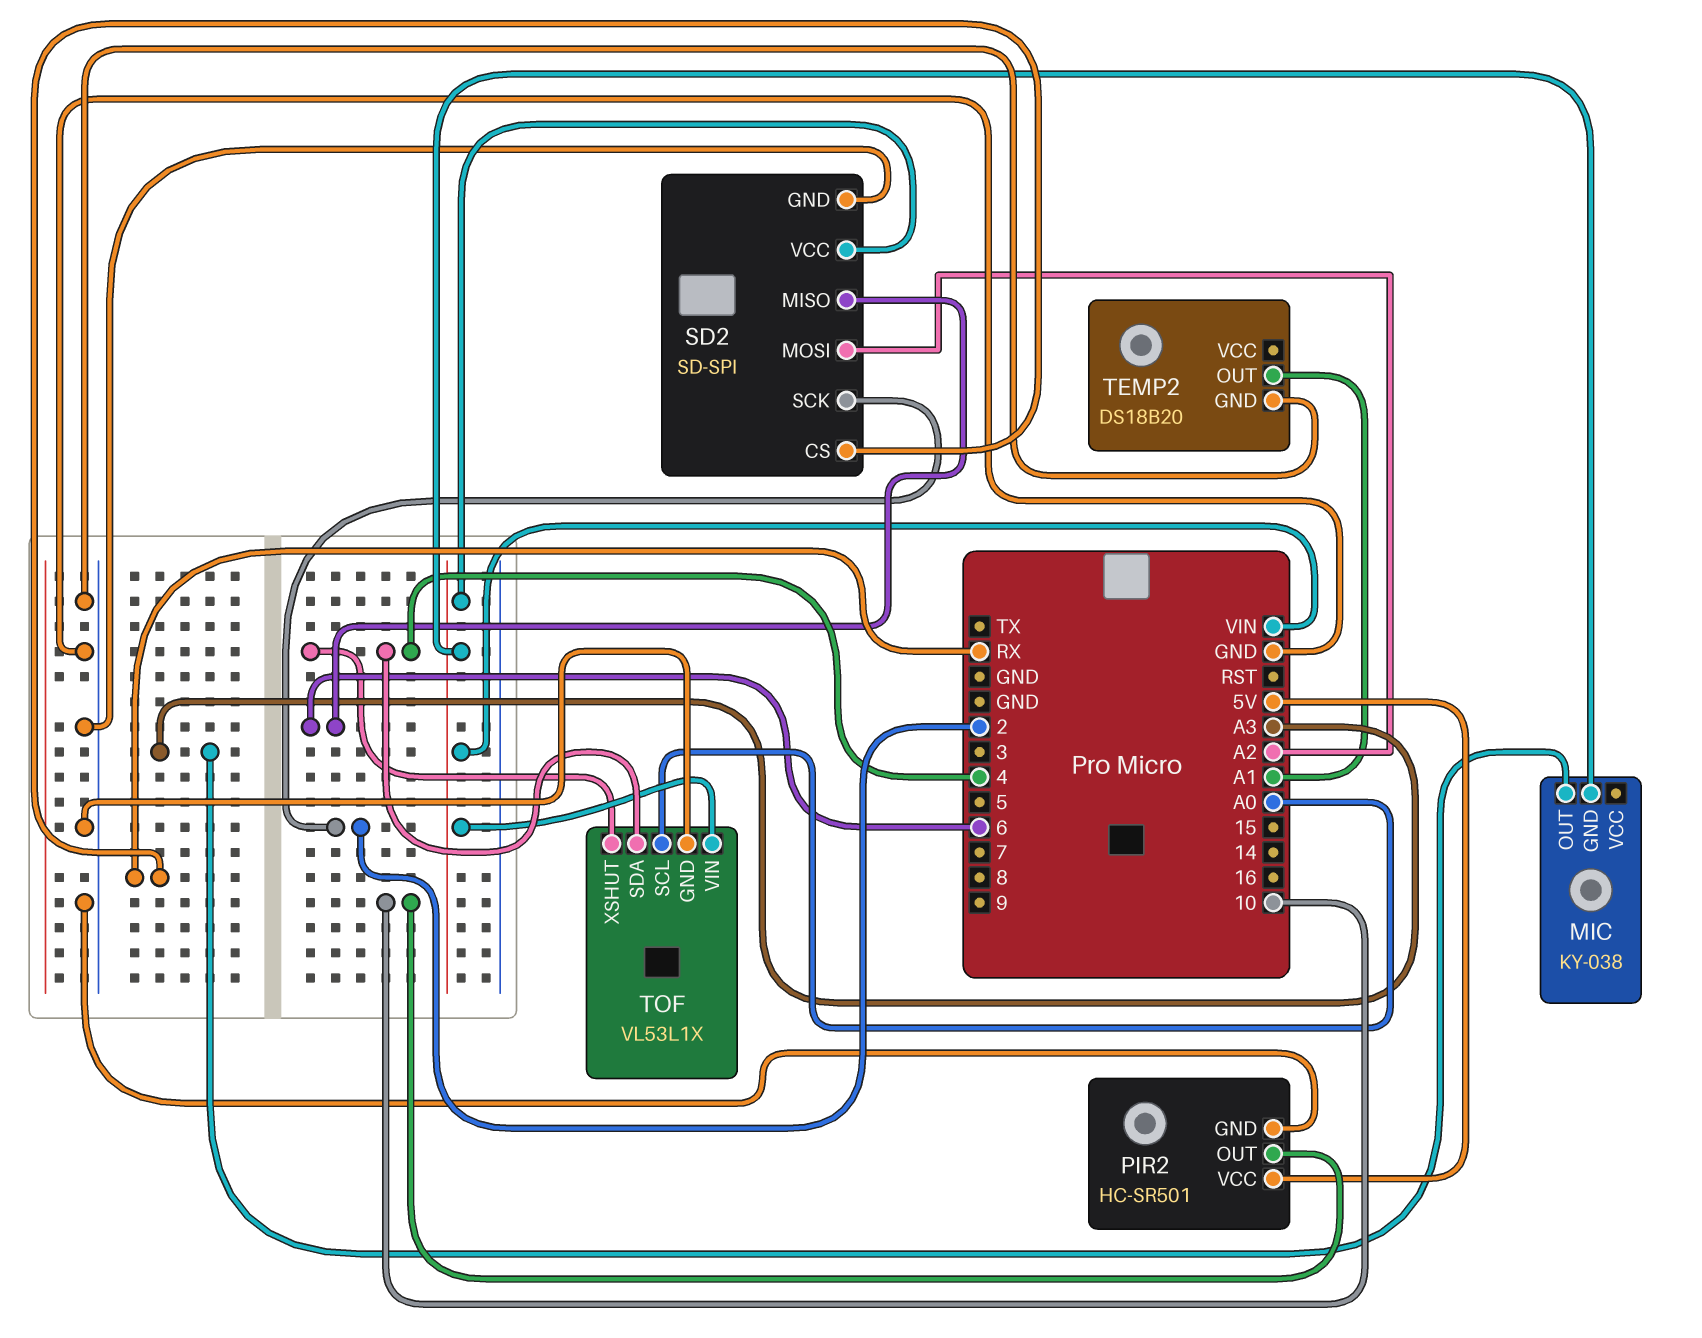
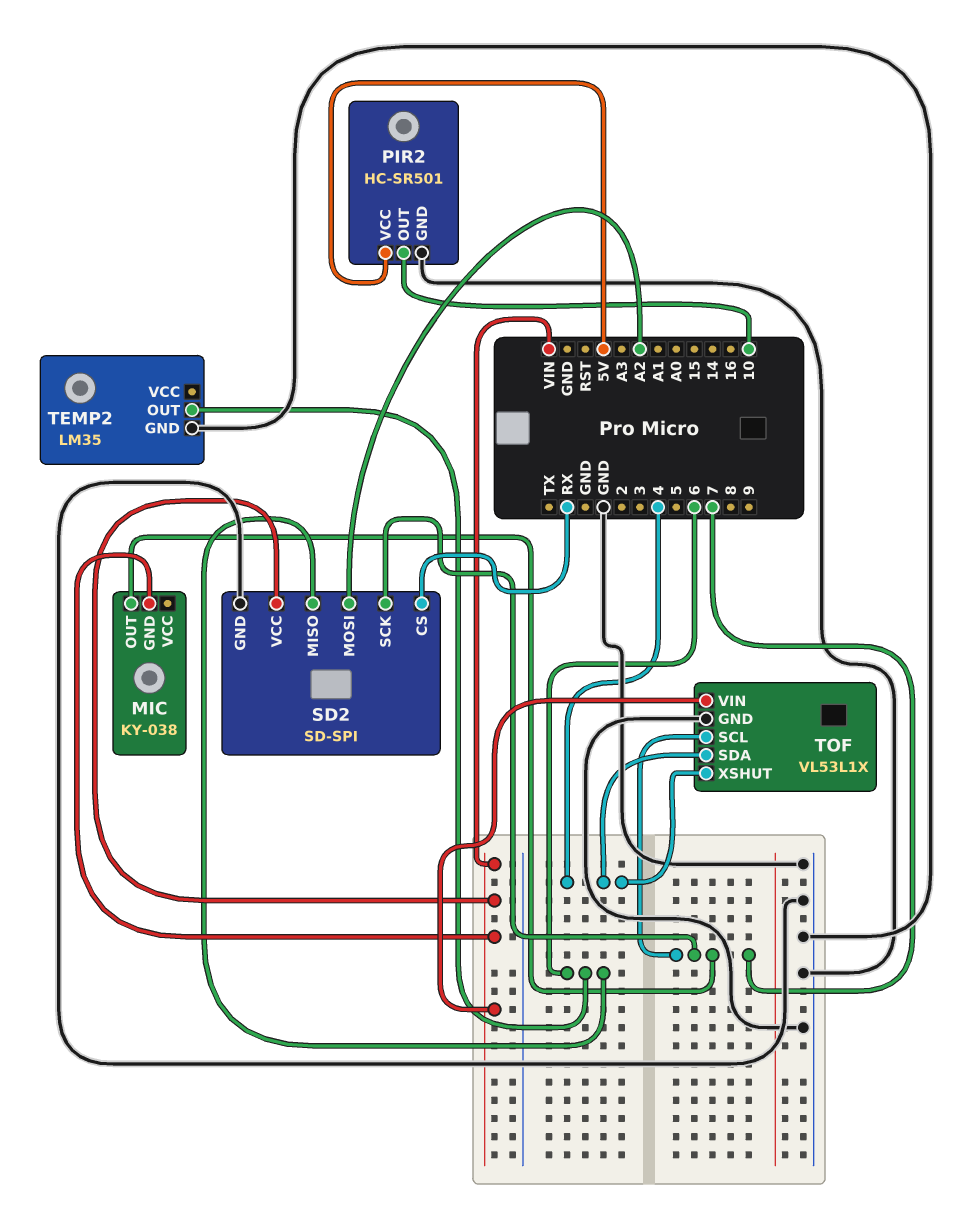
MIC pin OUT: A3 -> 7
SD2 pin SCK: 2 -> 7
TEMP2: DS18B20 -> LM35
TEMP2 pin OUT: A1 -> 6
TOF pin SCL: A0 -> 7

